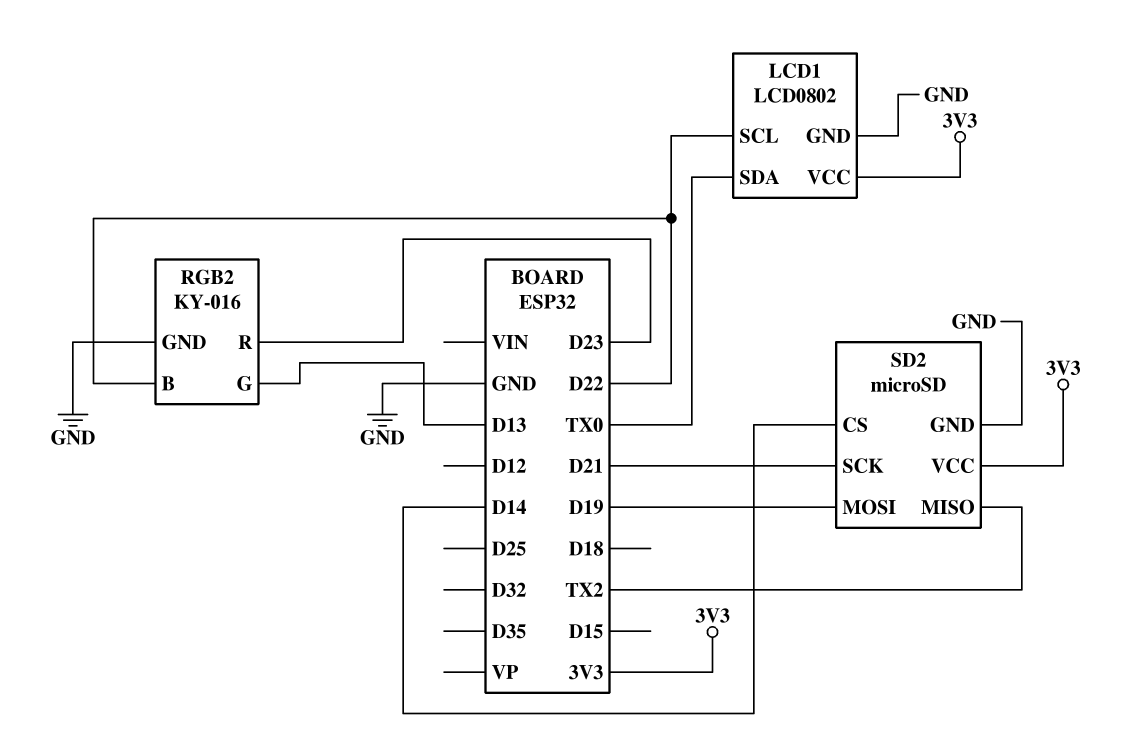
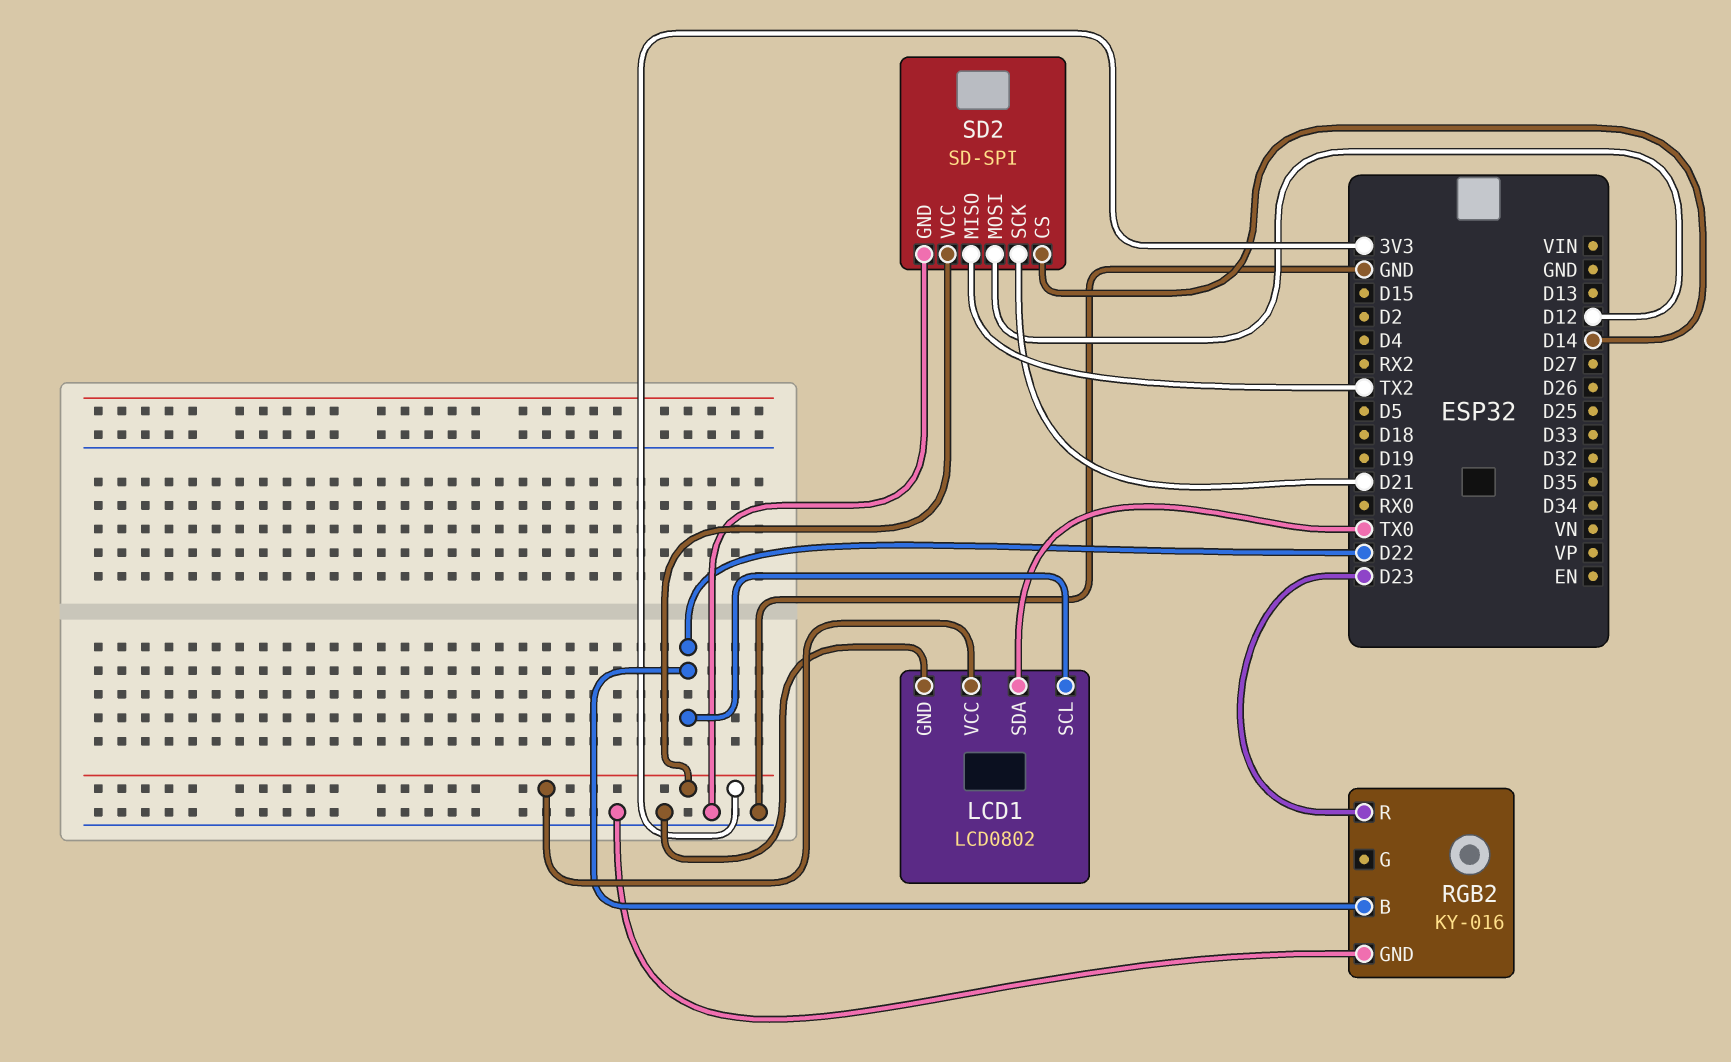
RGB2 pin G: D13 -> none
SD2: microSD -> SD-SPI
SD2 pin MOSI: D19 -> D12

